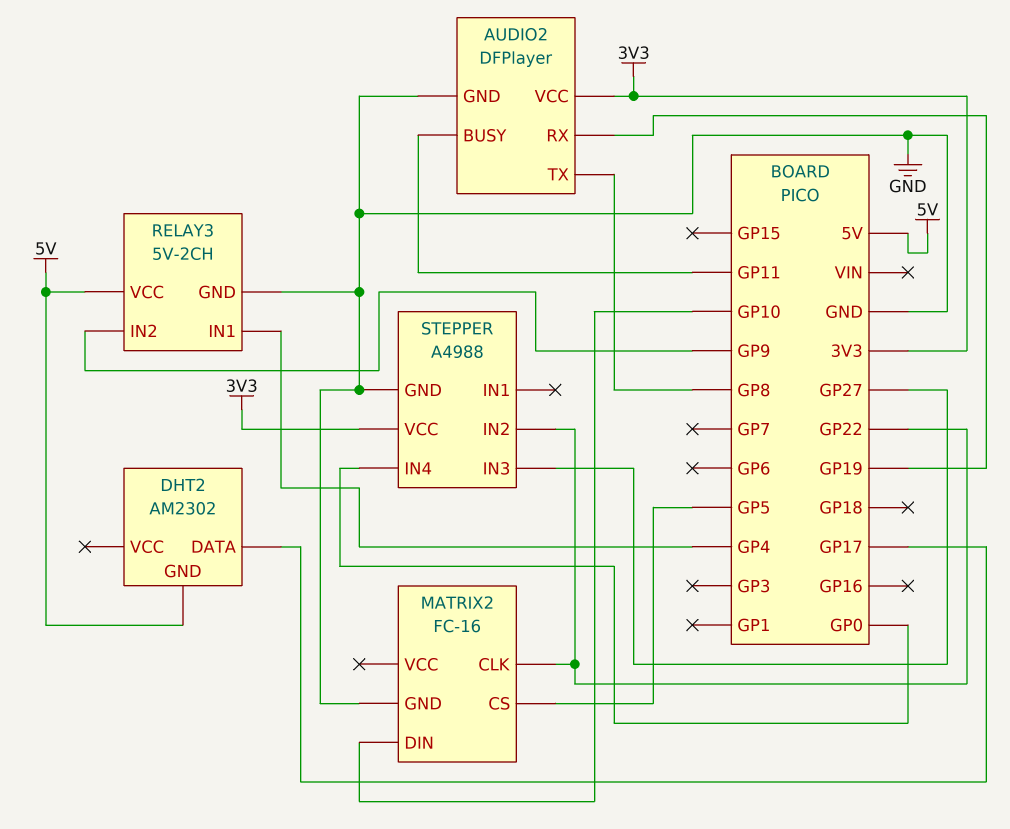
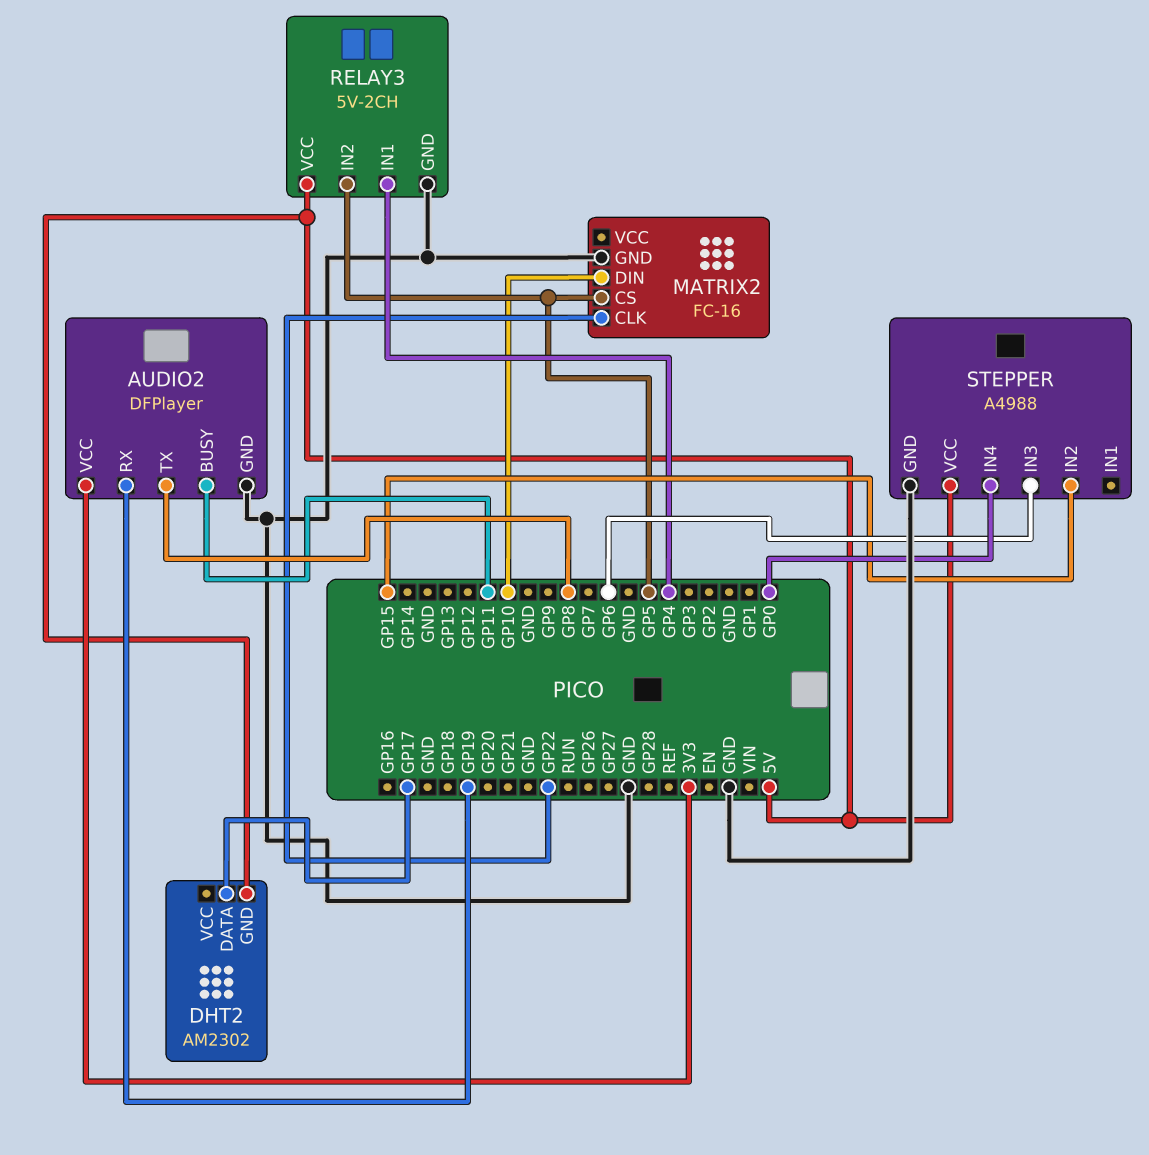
RELAY3 pin IN2: GP9 -> GP5
STEPPER pin IN2: GP22 -> GP15
STEPPER pin IN3: GP27 -> GP6
STEPPER pin VCC: 3V3 -> 5V

